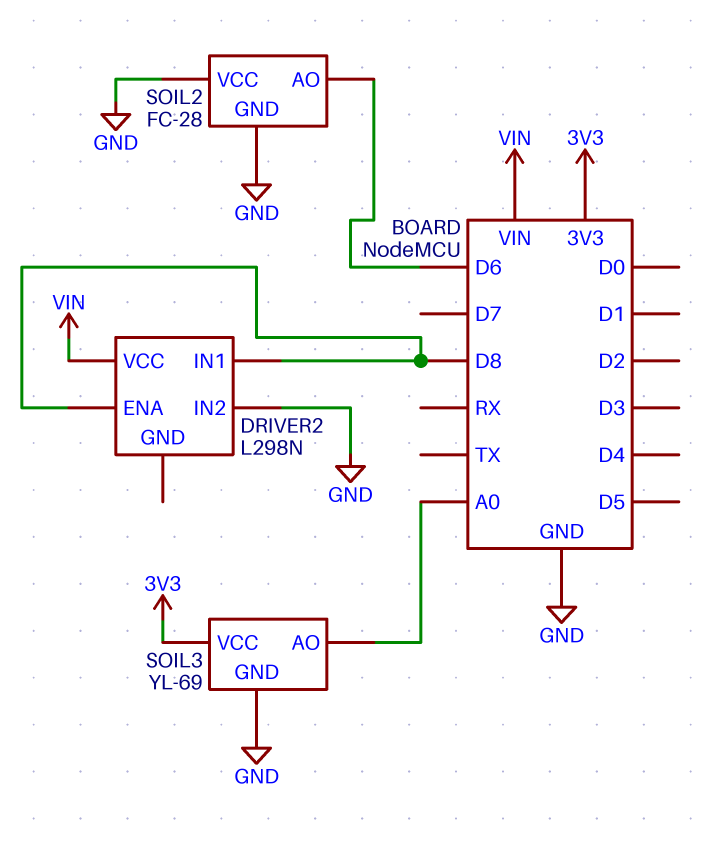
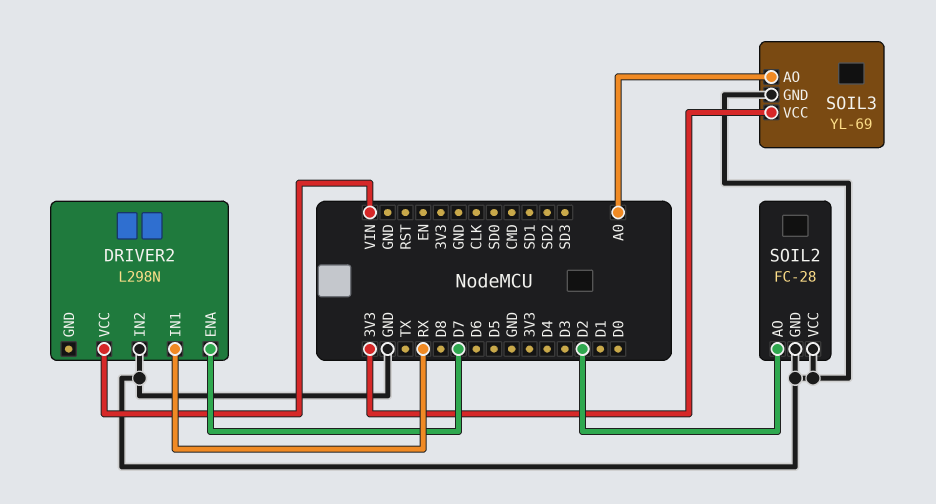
DRIVER2 pin ENA: D8 -> D7
DRIVER2 pin IN1: D8 -> RX
SOIL2 pin AO: D6 -> D2

